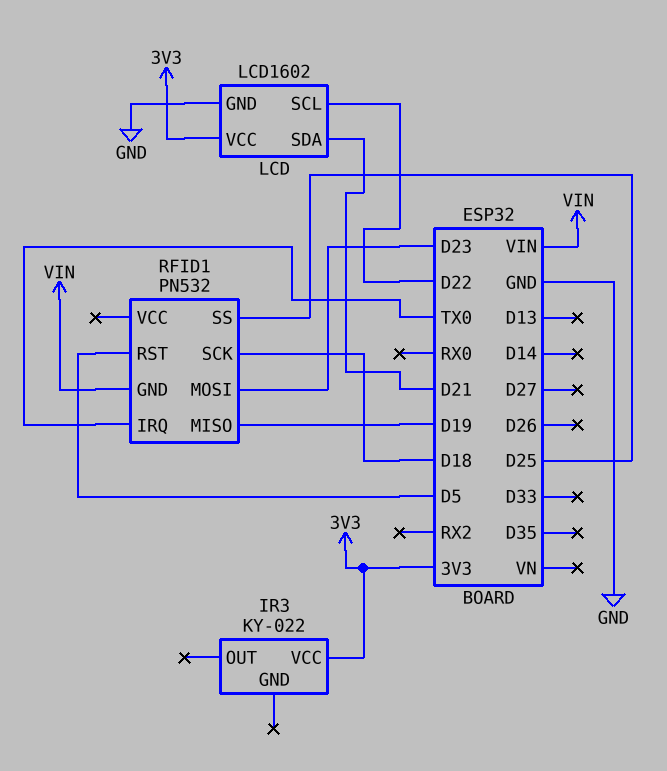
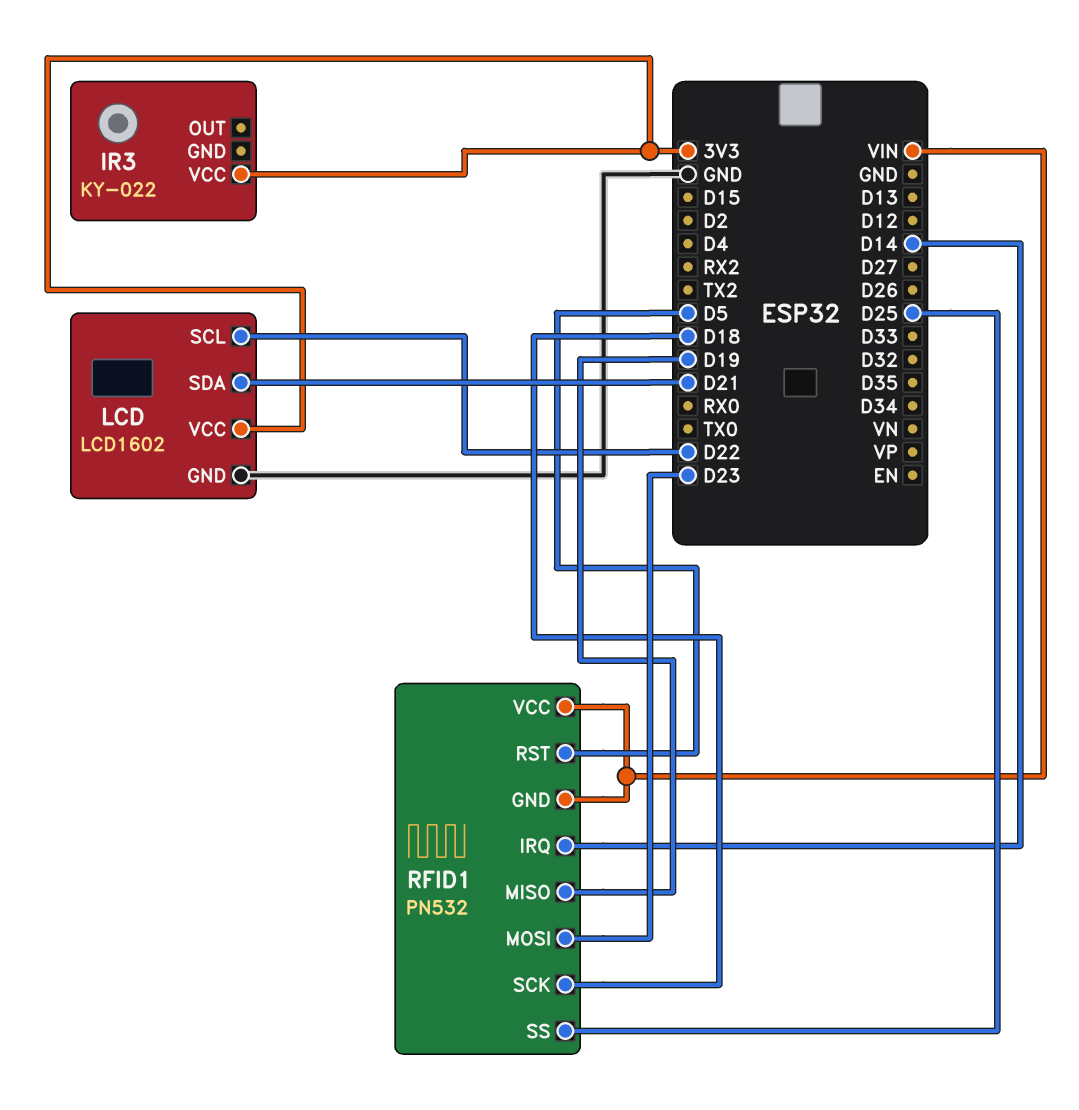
RFID1 pin IRQ: TX0 -> D14
RFID1 pin VCC: none -> VIN

